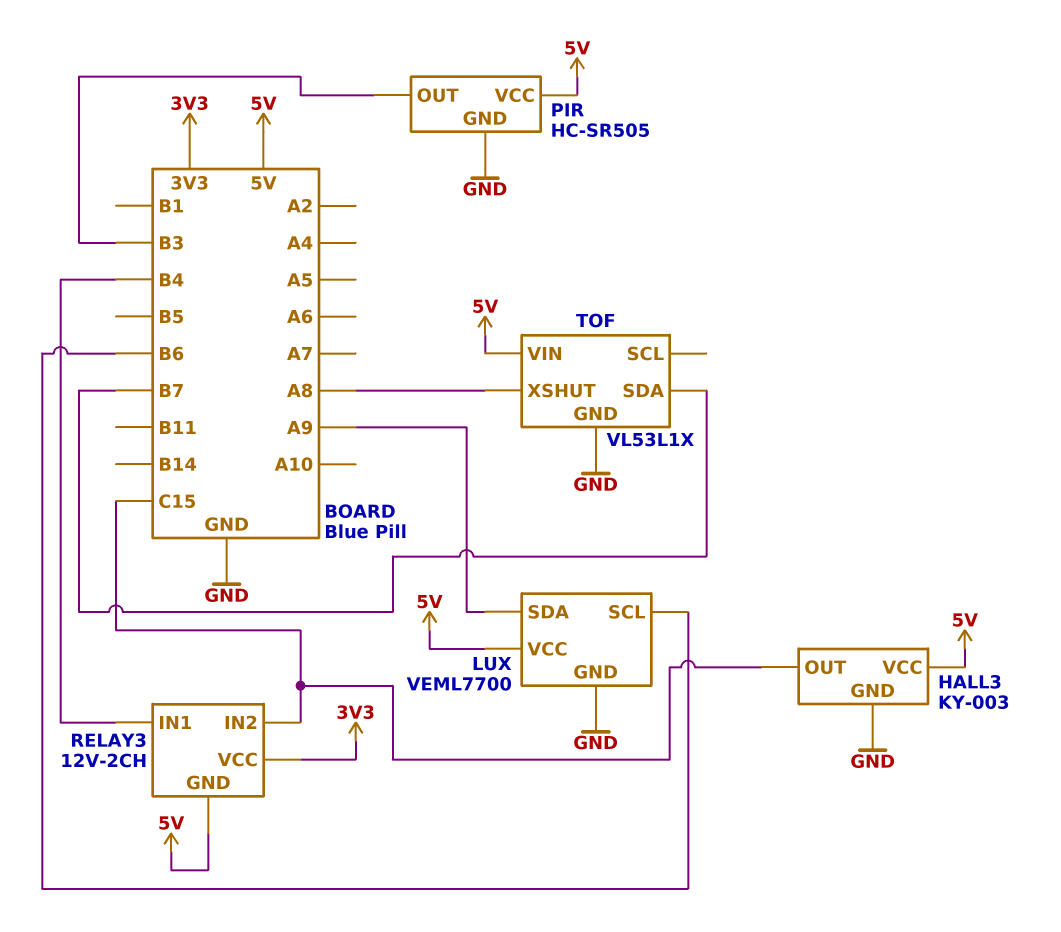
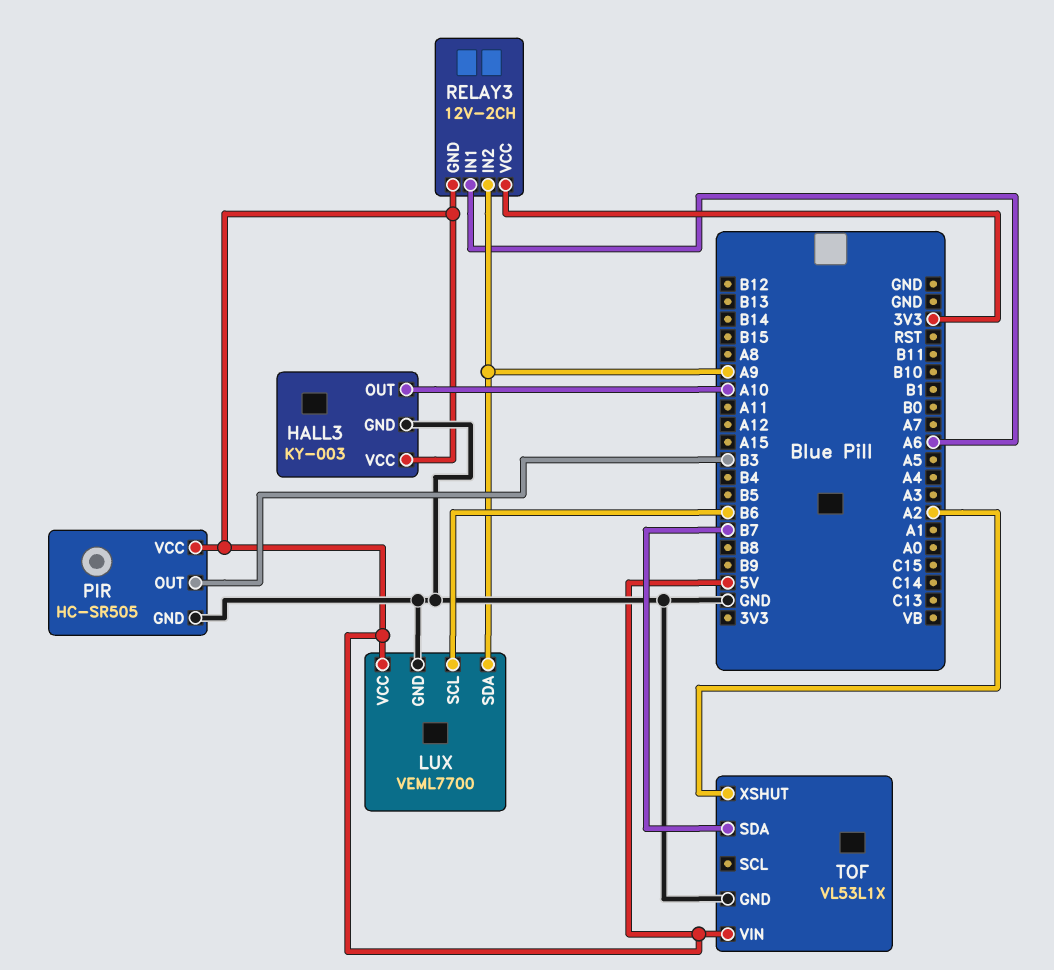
HALL3 pin OUT: C15 -> A10
RELAY3 pin IN1: B4 -> A6
RELAY3 pin IN2: C15 -> A9
TOF pin XSHUT: A8 -> A2

